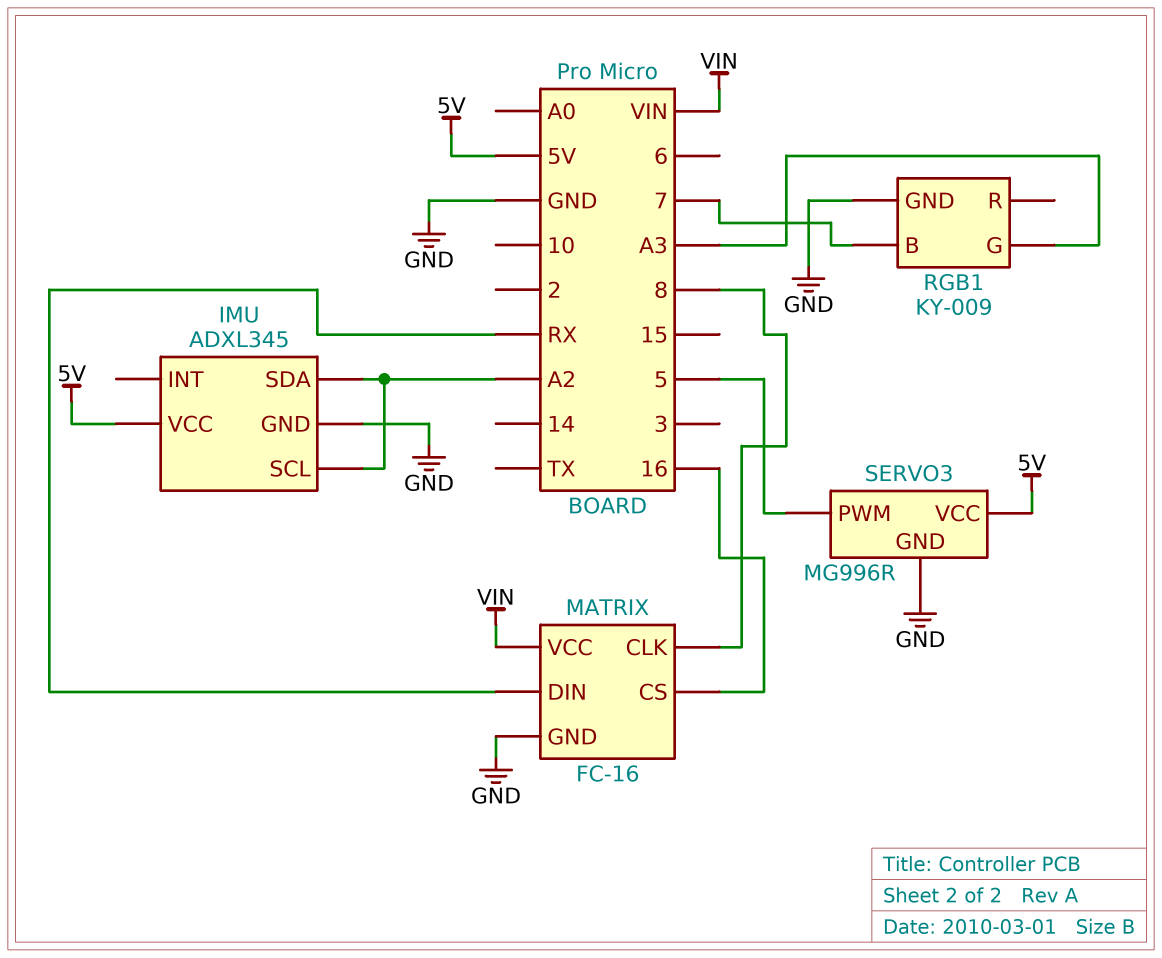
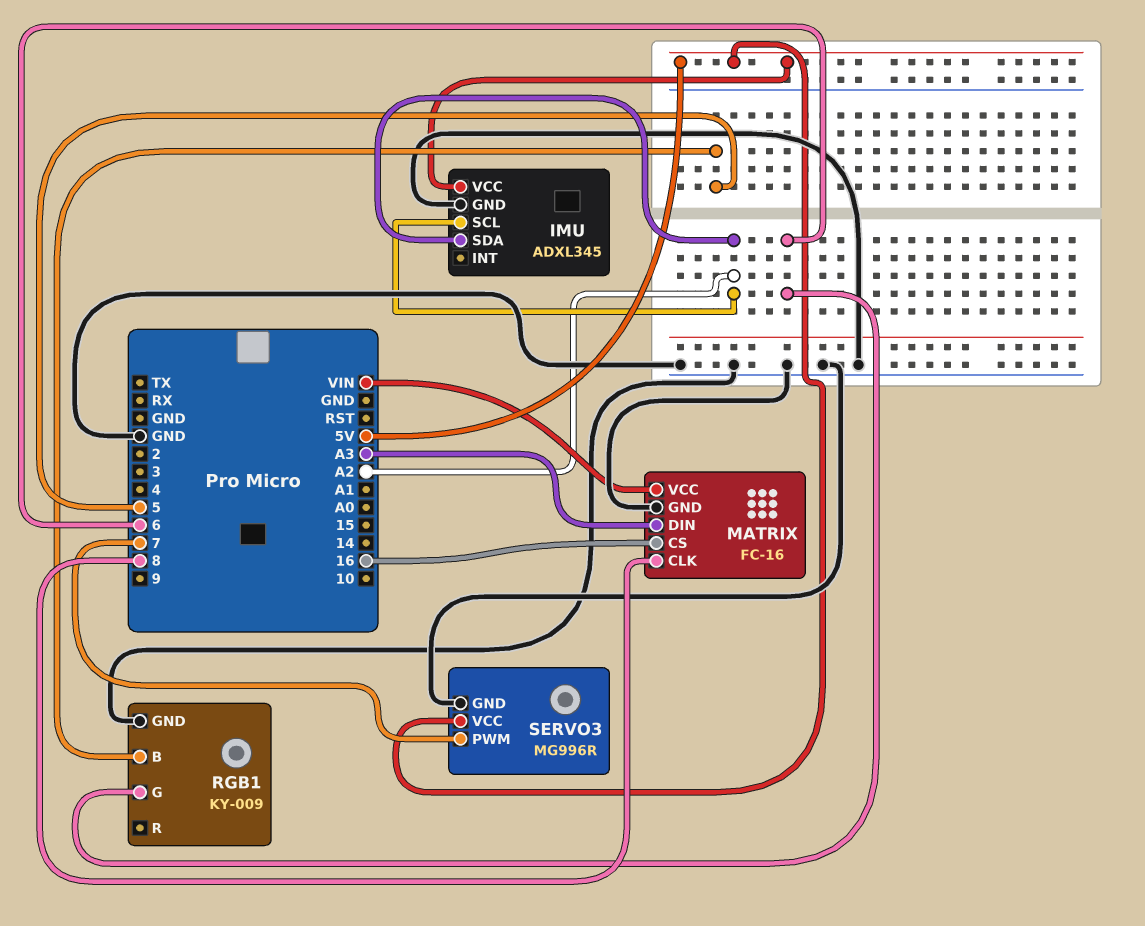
MATRIX pin DIN: RX -> A3
RGB1 pin B: 7 -> 5
RGB1 pin G: A3 -> 6
SERVO3 pin PWM: 5 -> 7

